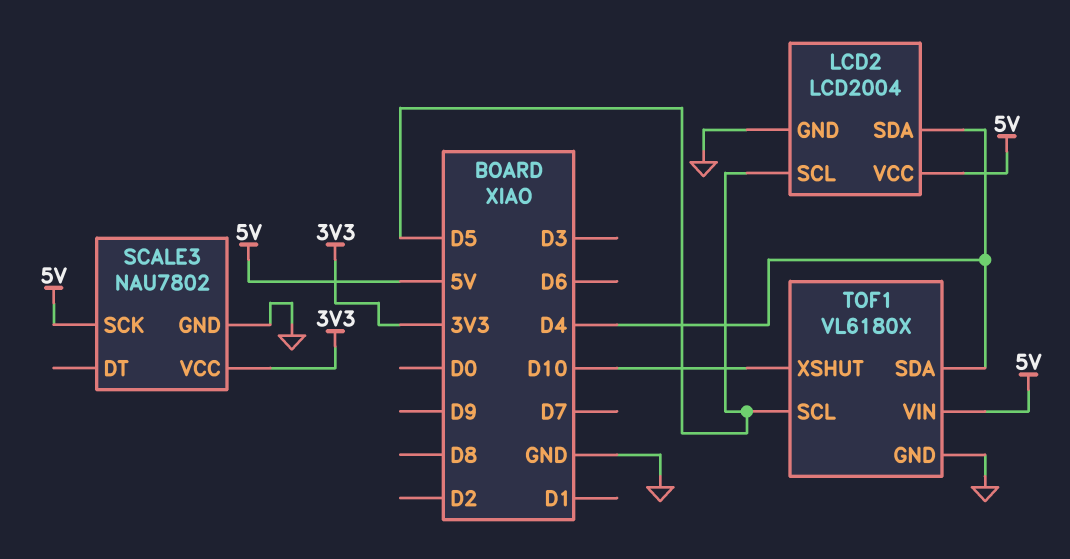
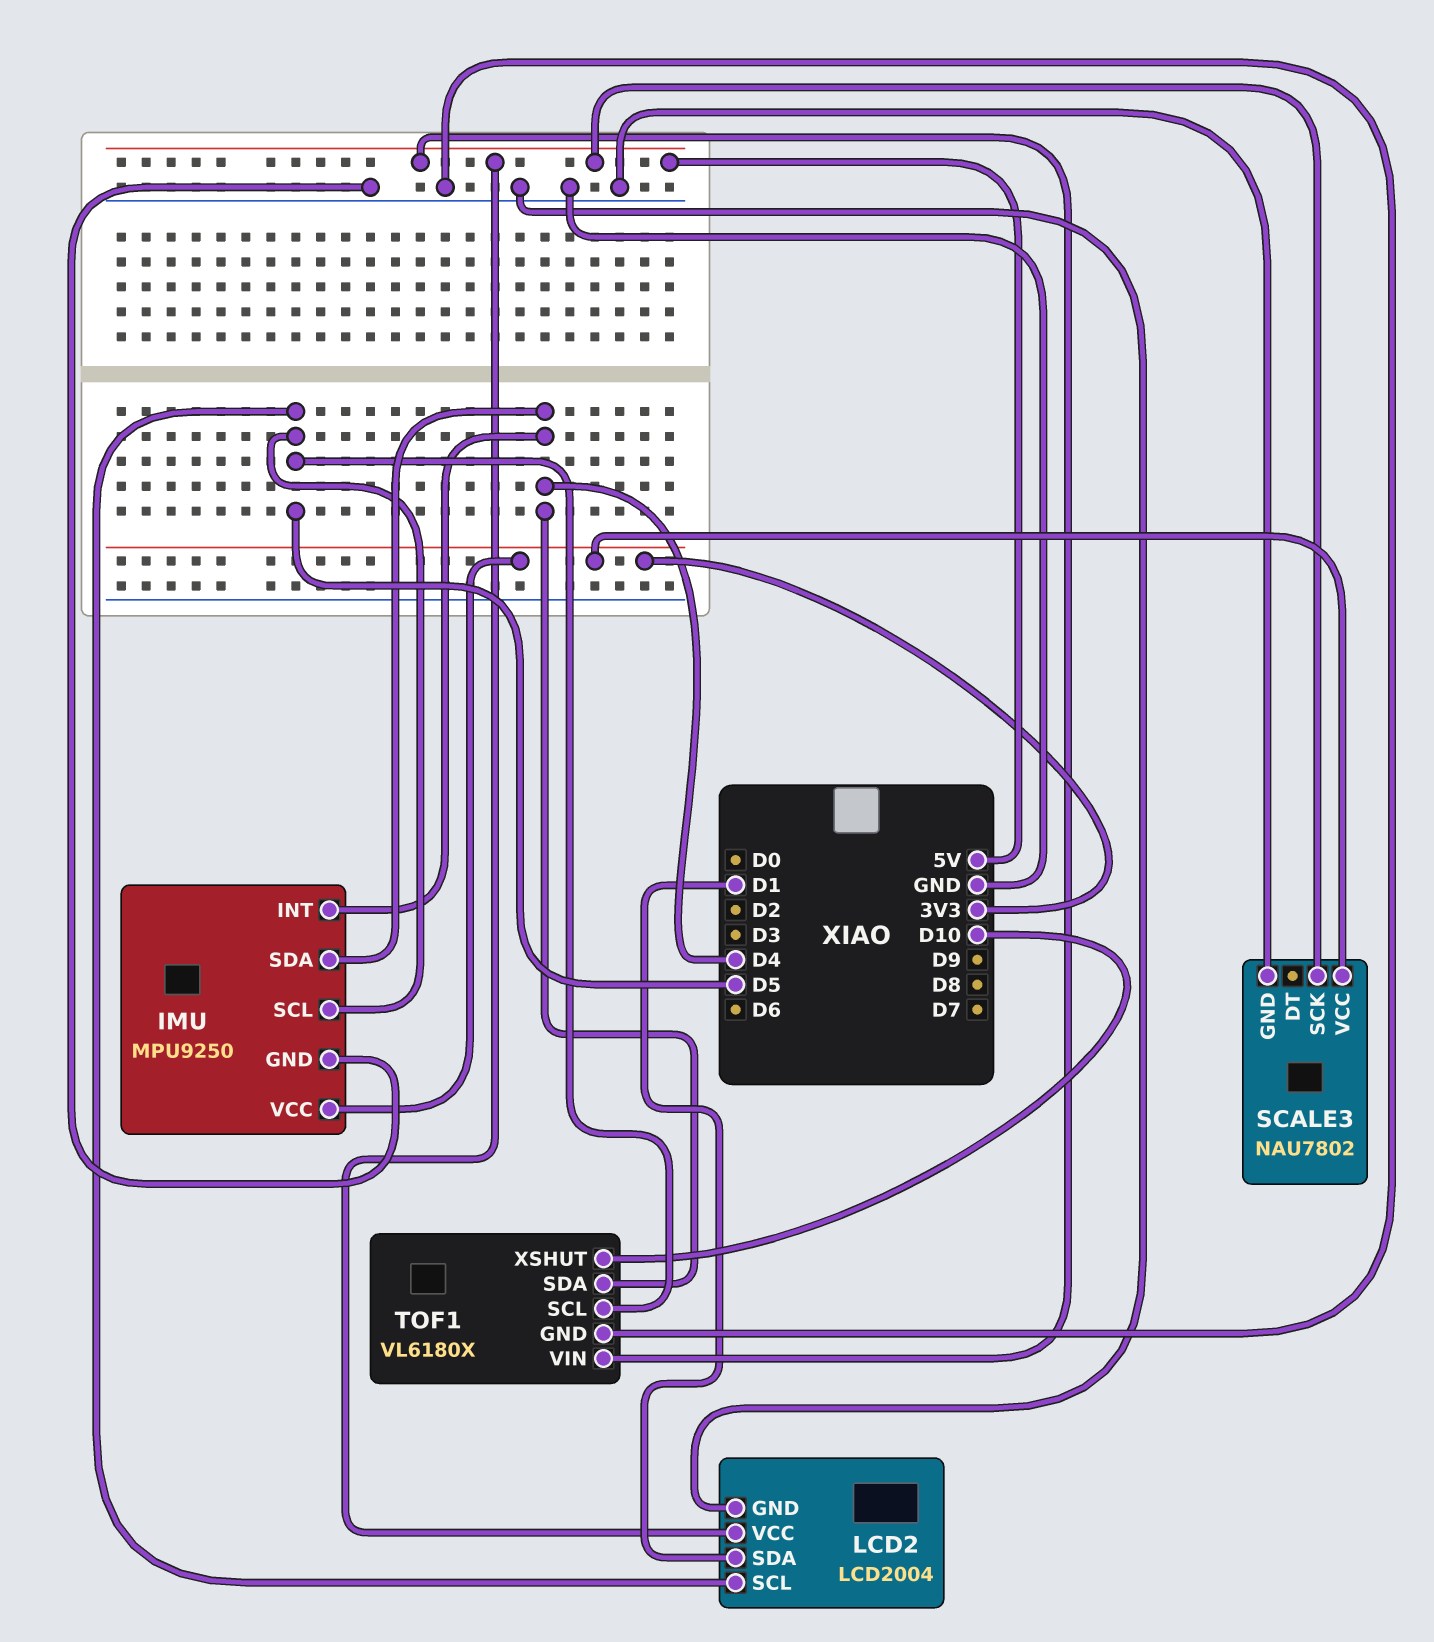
IMU: none -> MPU9250
IMU pin GND: none -> GND
IMU pin INT: none -> D4
IMU pin SCL: none -> D5
IMU pin SDA: none -> D4
IMU pin VCC: none -> 3V3
LCD2 pin SDA: D4 -> D1

